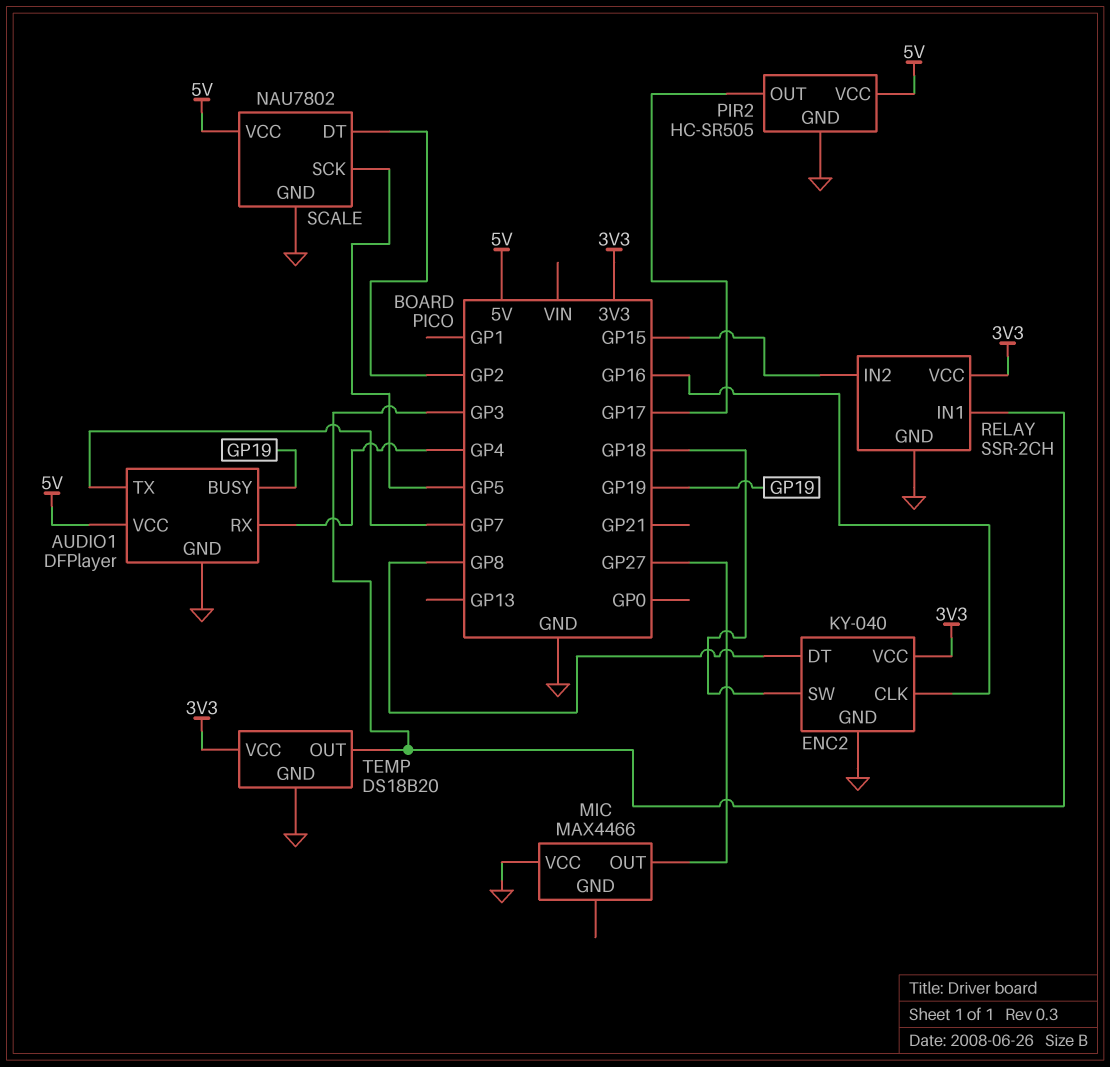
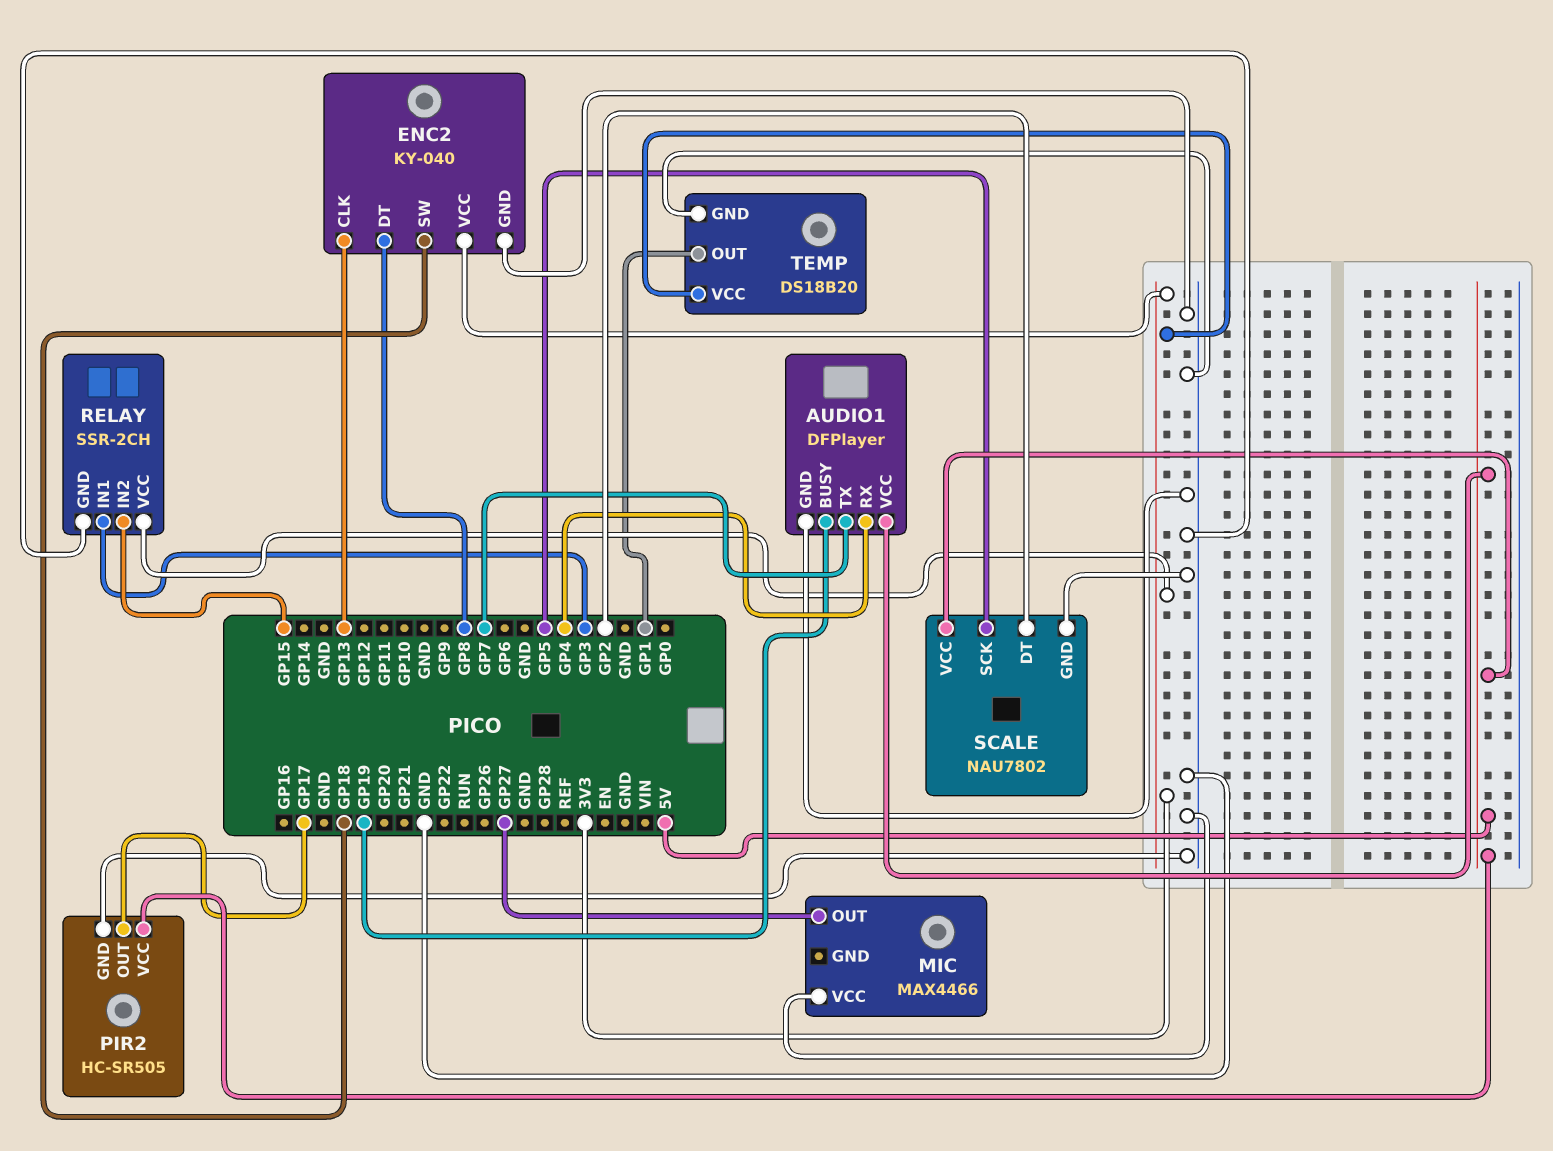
ENC2 pin CLK: GP16 -> GP13
TEMP pin OUT: GP3 -> GP1

